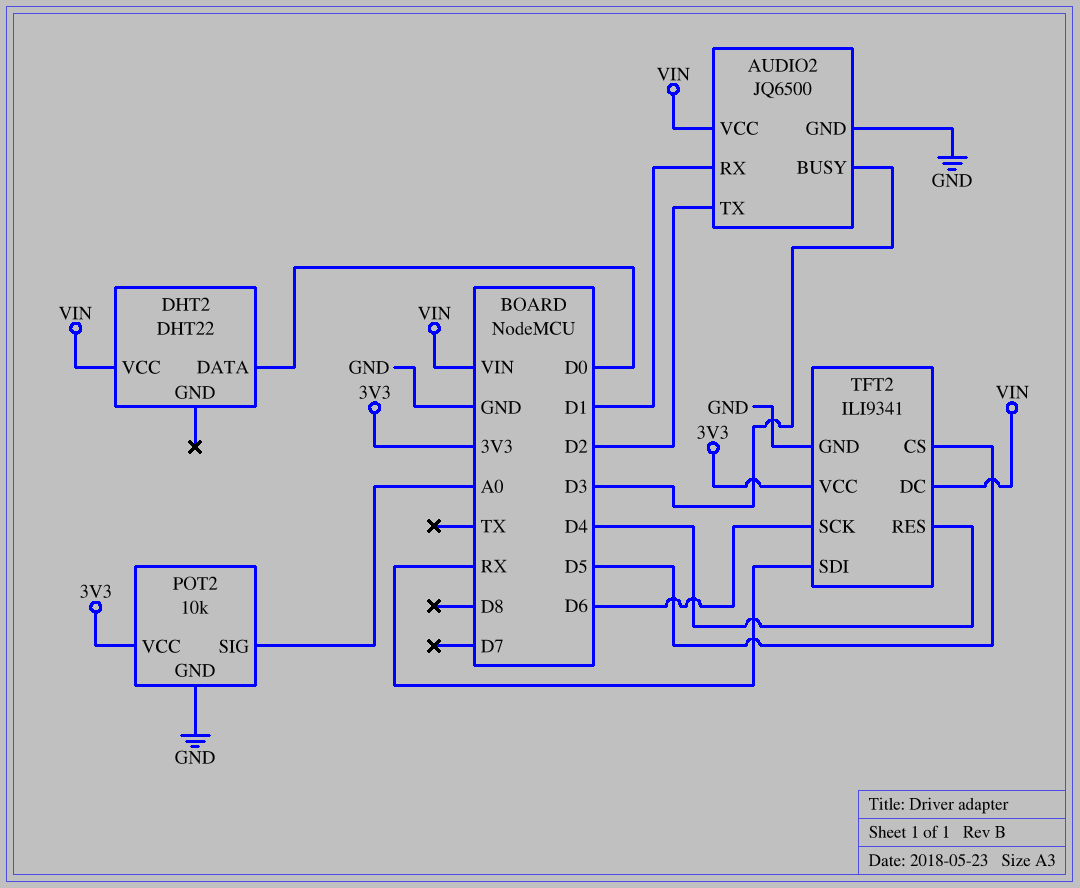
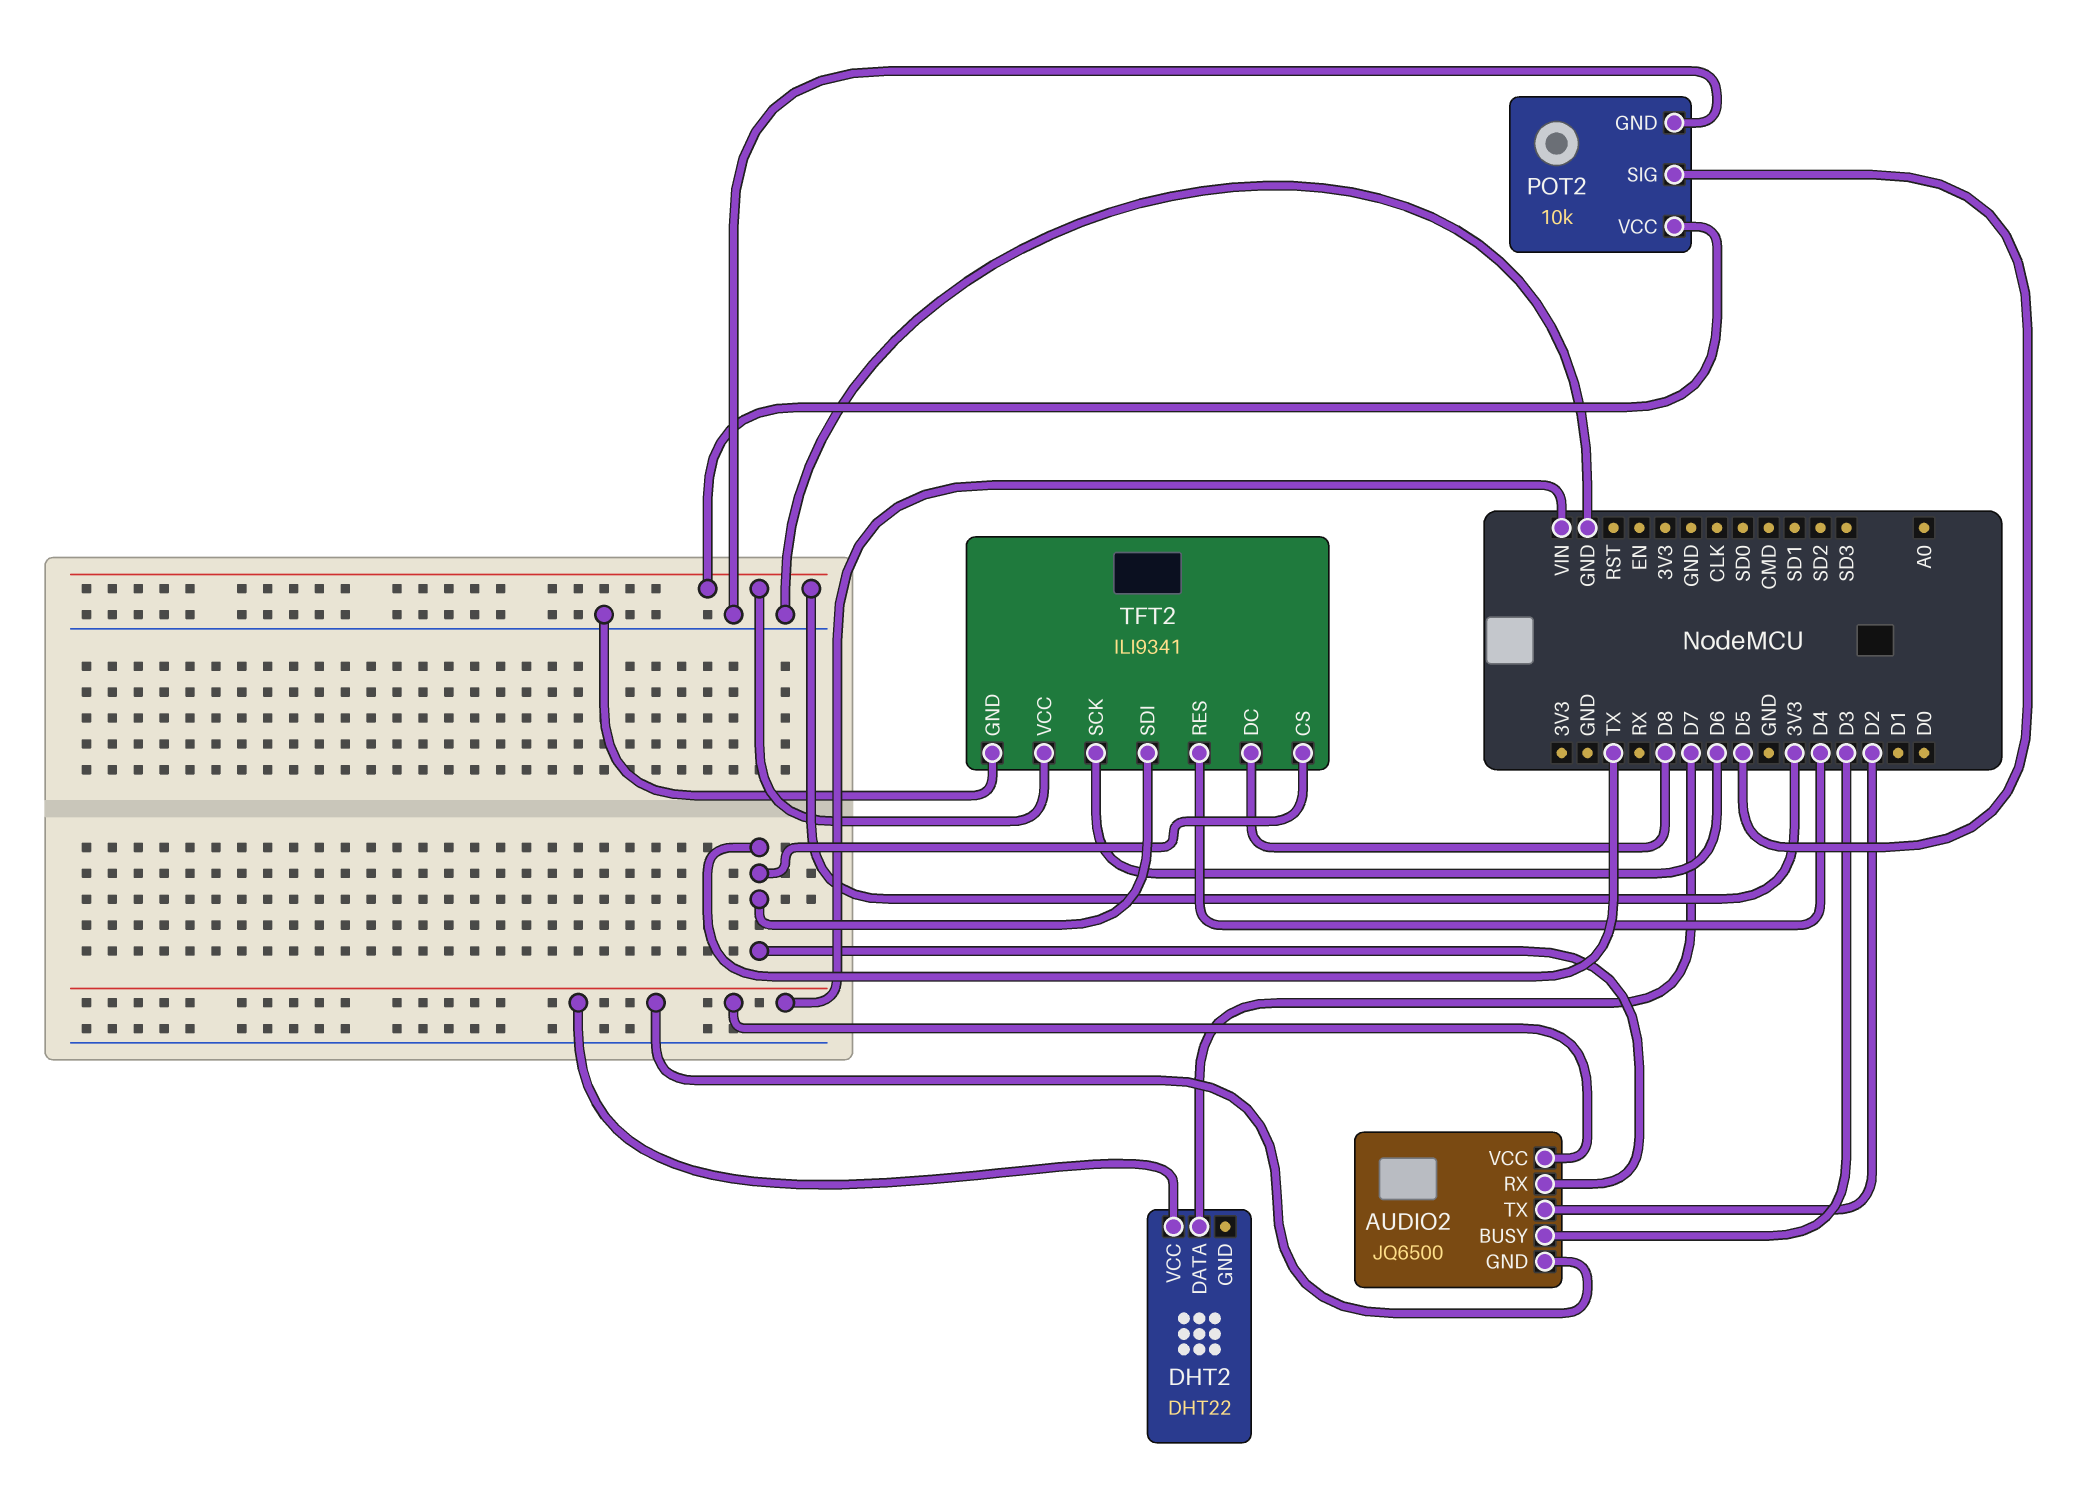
AUDIO2 pin GND: GND -> VIN
AUDIO2 pin RX: D1 -> TX
DHT2 pin DATA: D0 -> D7
POT2 pin SIG: A0 -> D5
TFT2 pin CS: D5 -> TX
TFT2 pin DC: VIN -> D8
TFT2 pin SDI: RX -> TX

